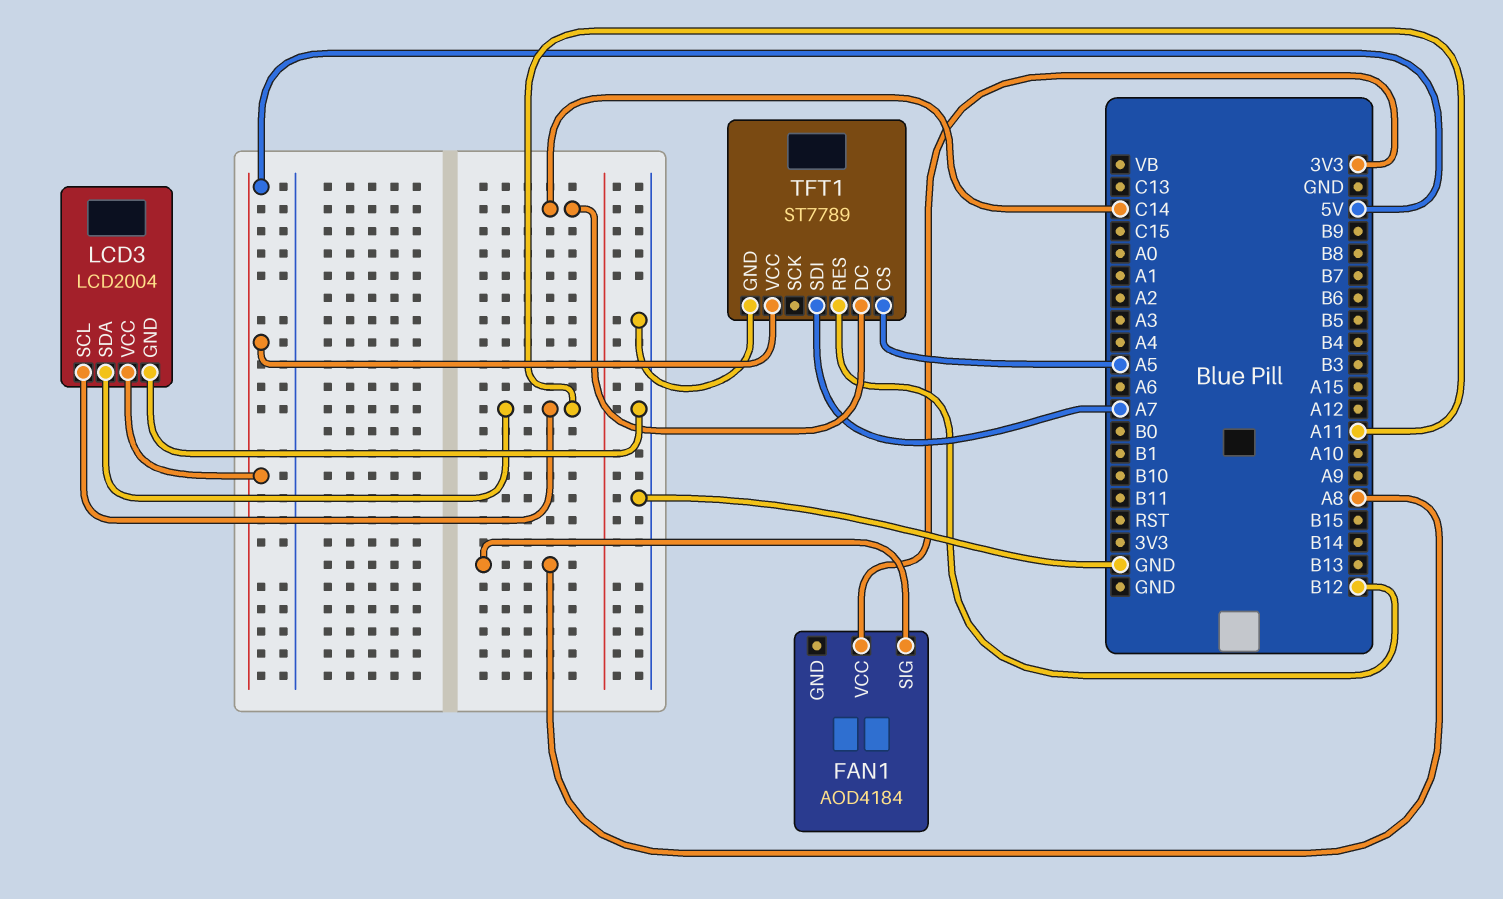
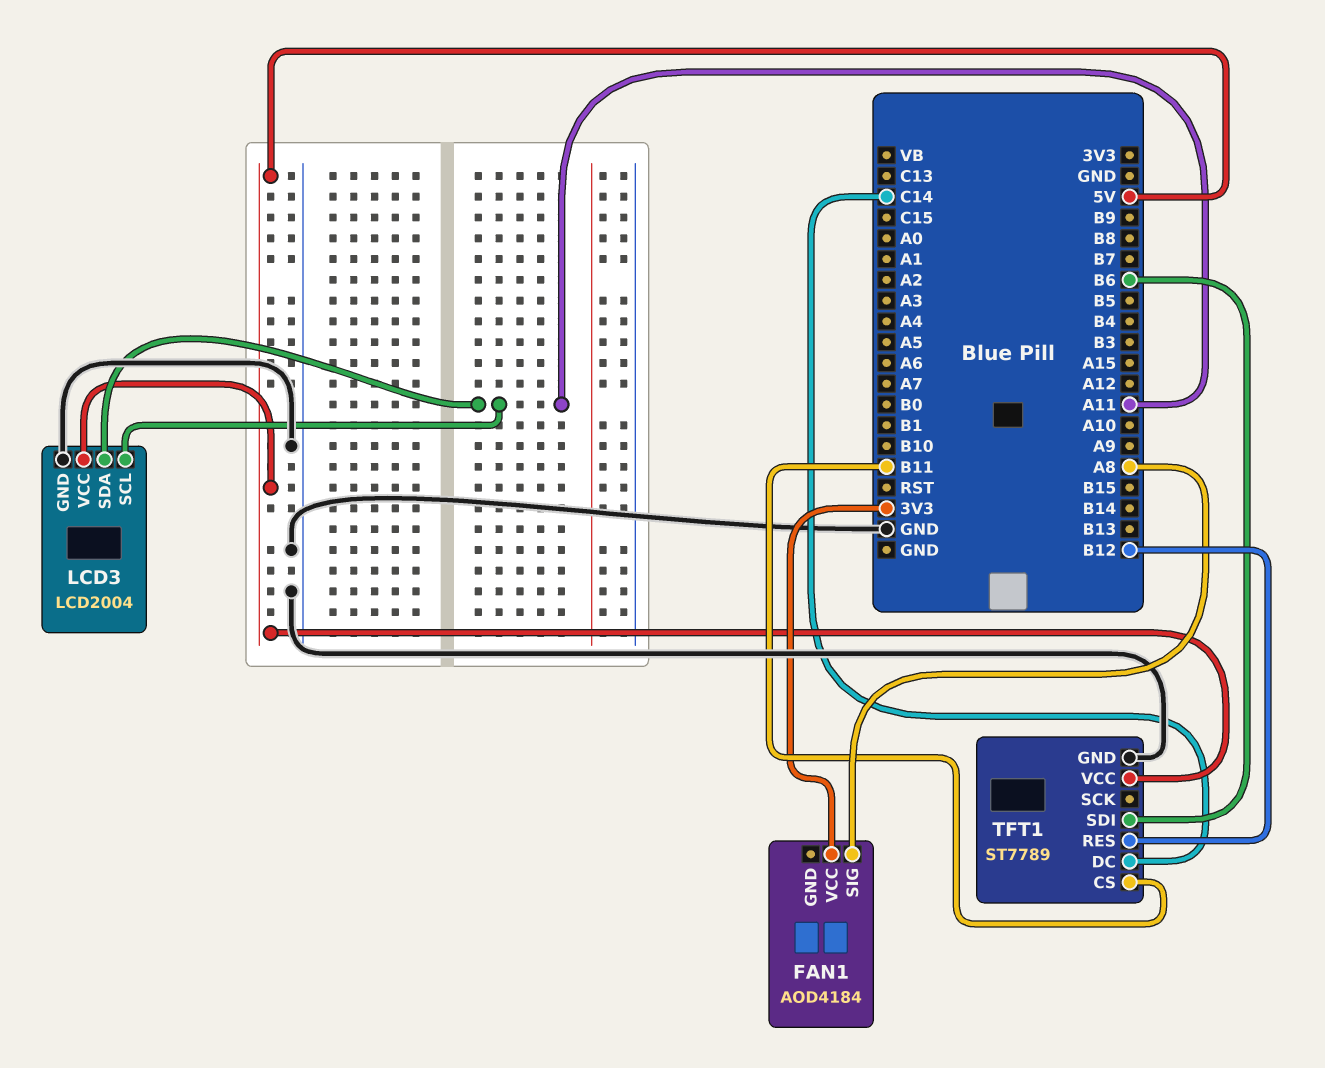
TFT1 pin CS: A5 -> B11
TFT1 pin SDI: A7 -> B6

